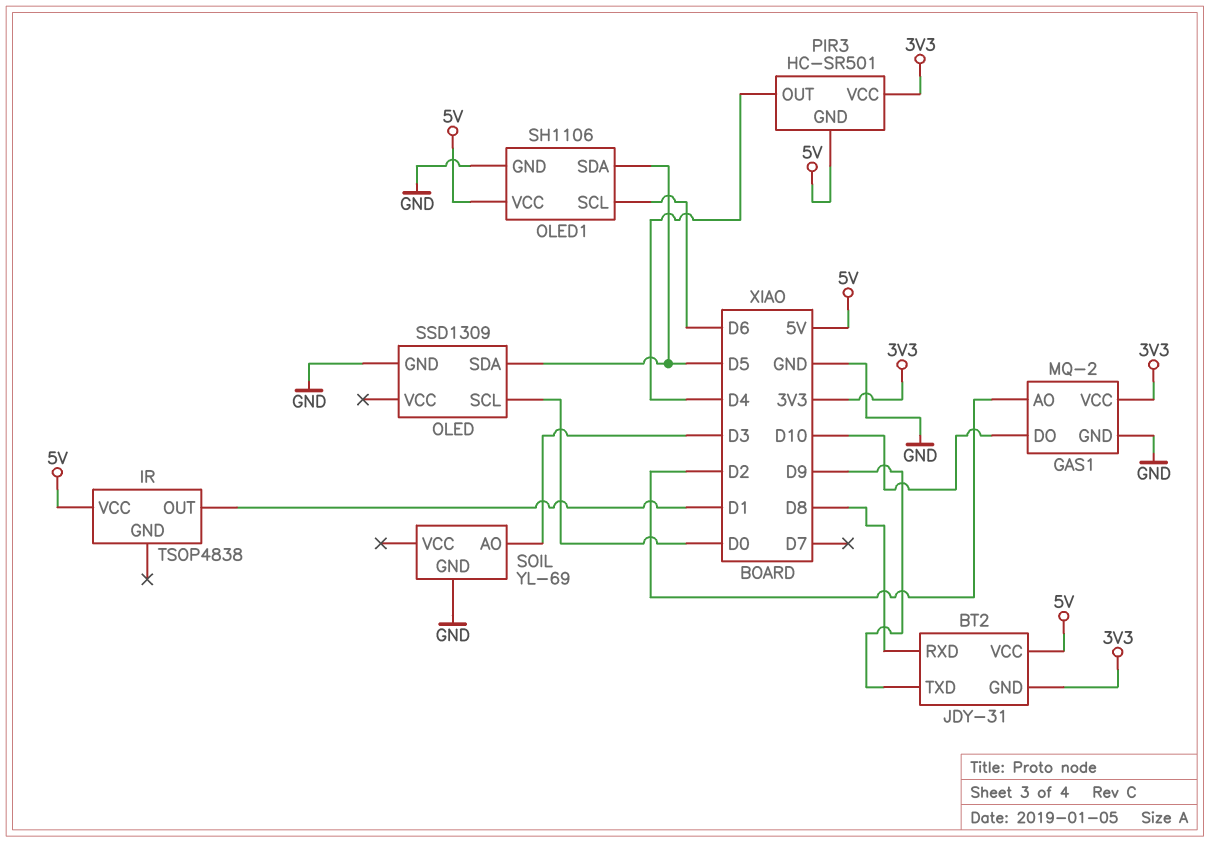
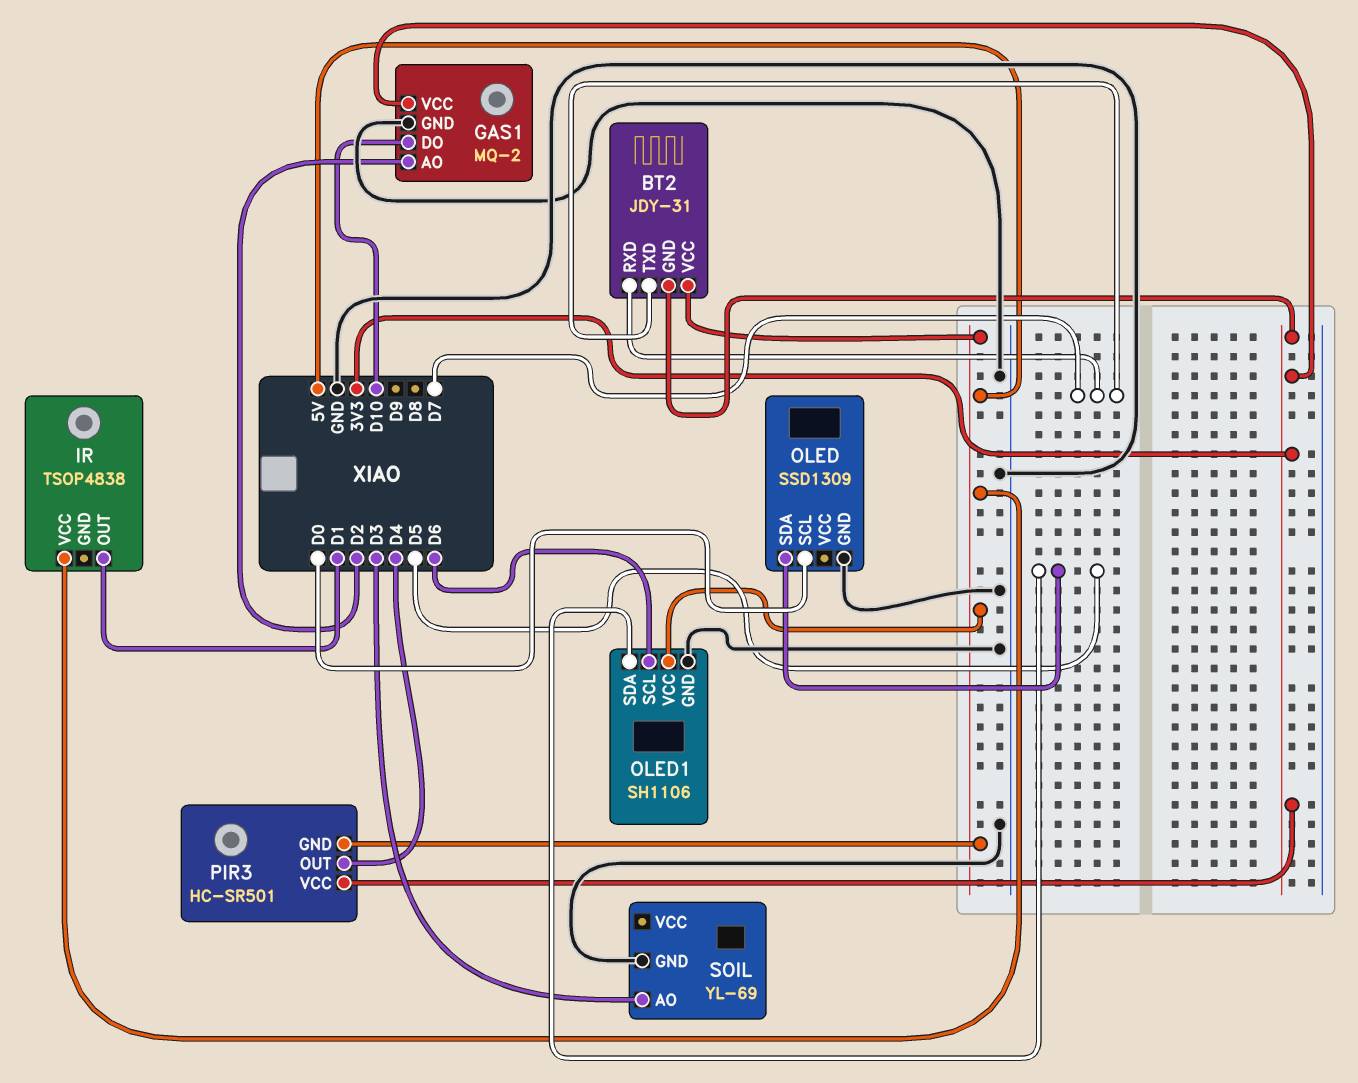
BT2 pin RXD: D8 -> D7
BT2 pin TXD: D9 -> D7

